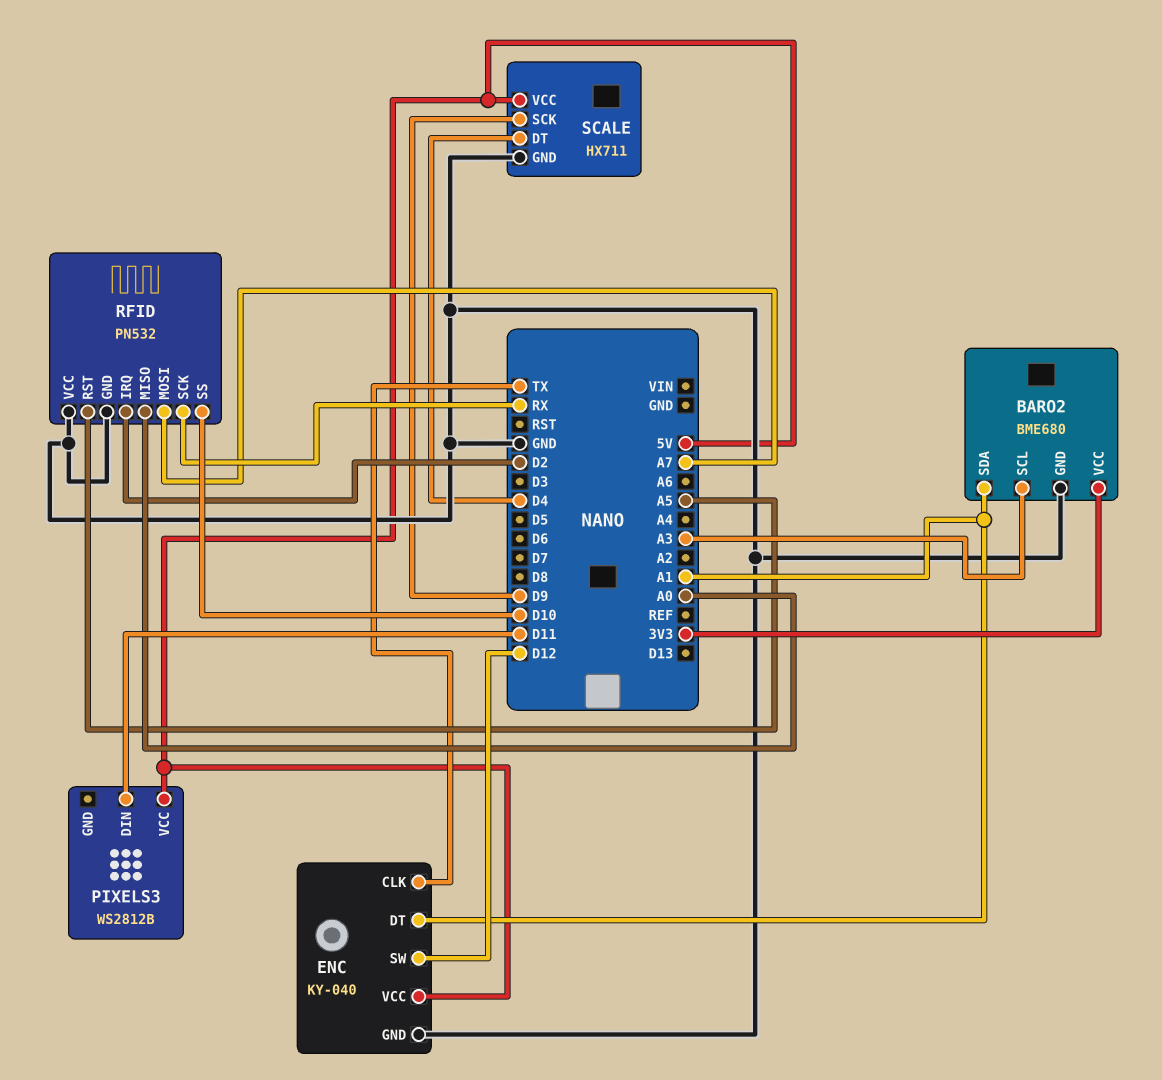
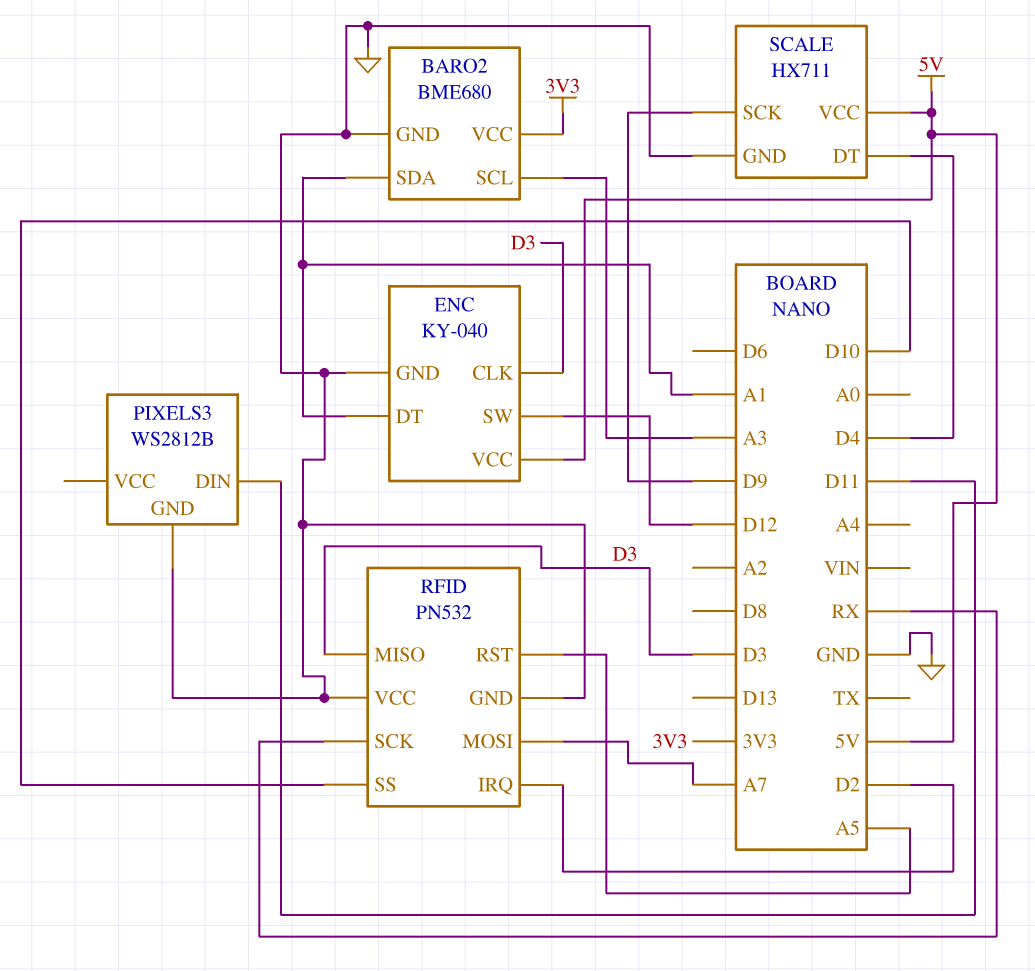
ENC pin CLK: TX -> D3
PIXELS3 pin GND: none -> GND
PIXELS3 pin VCC: 5V -> none
RFID pin MISO: A0 -> D3

